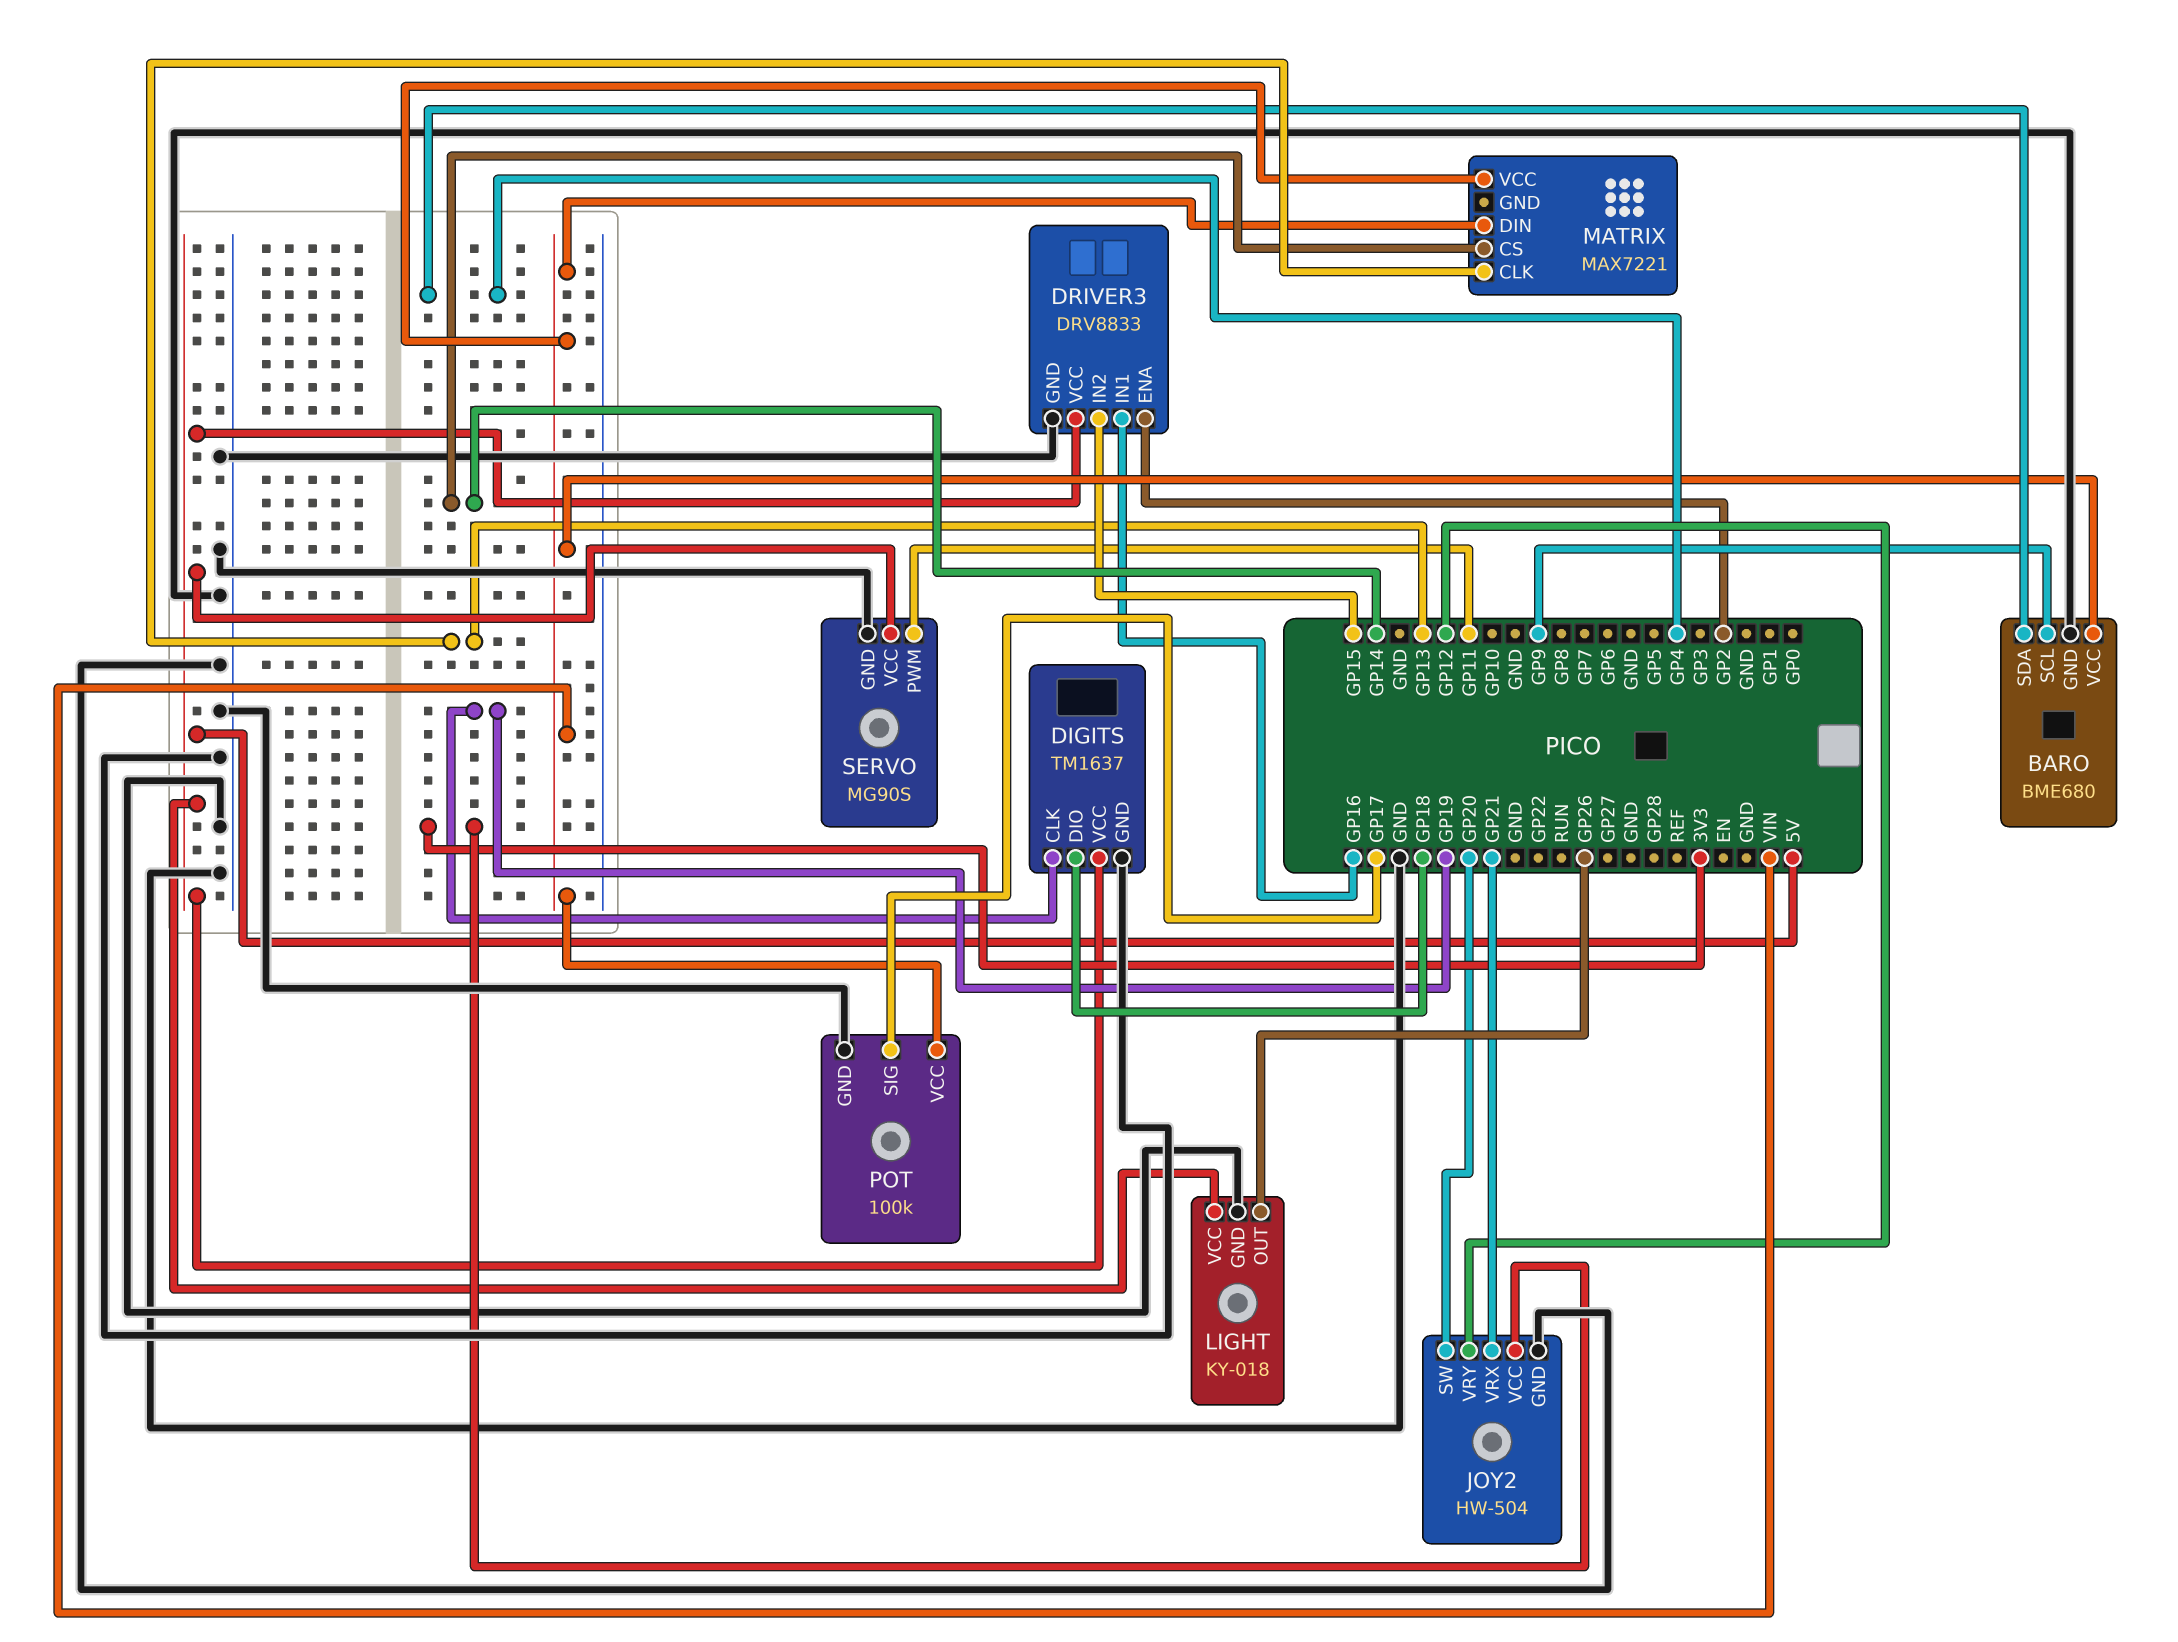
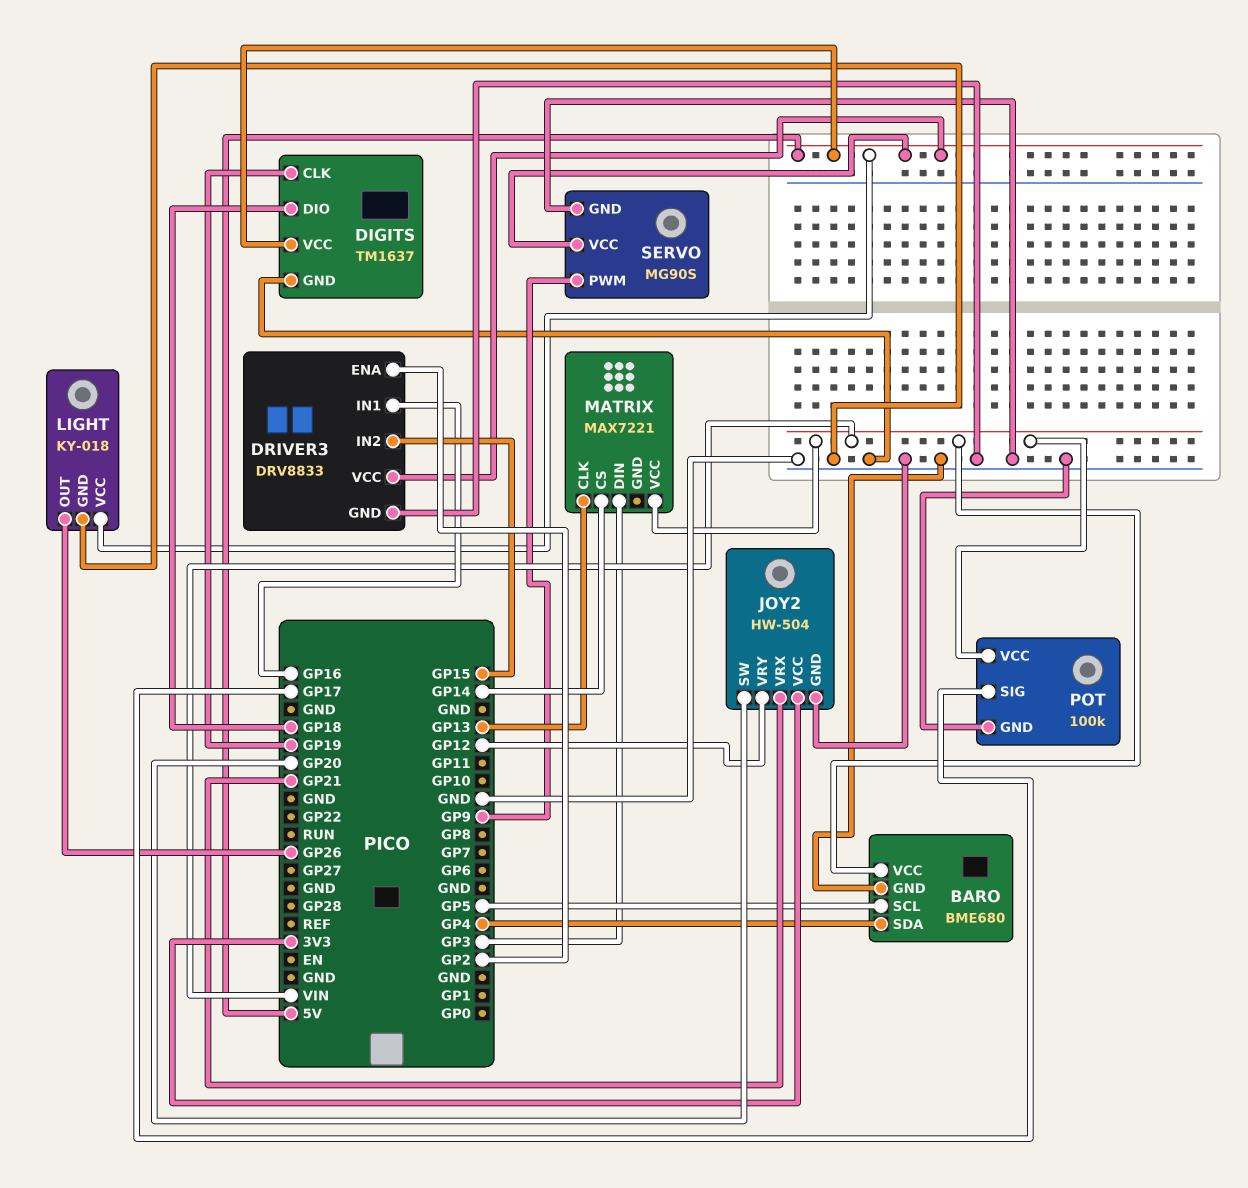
BARO pin SCL: GP9 -> GP5
MATRIX pin DIN: VIN -> GP3
SERVO pin PWM: GP11 -> GP9

